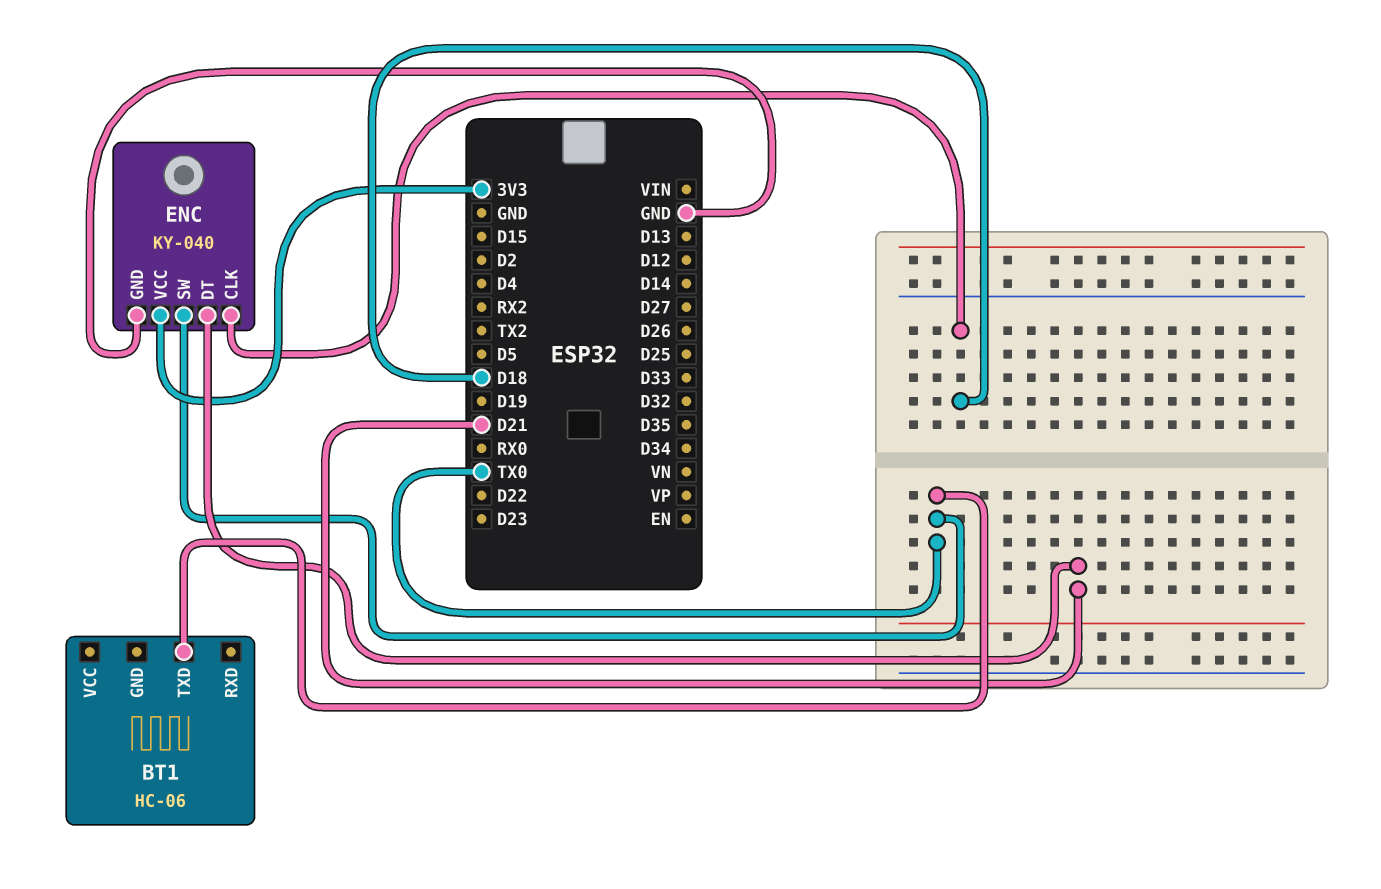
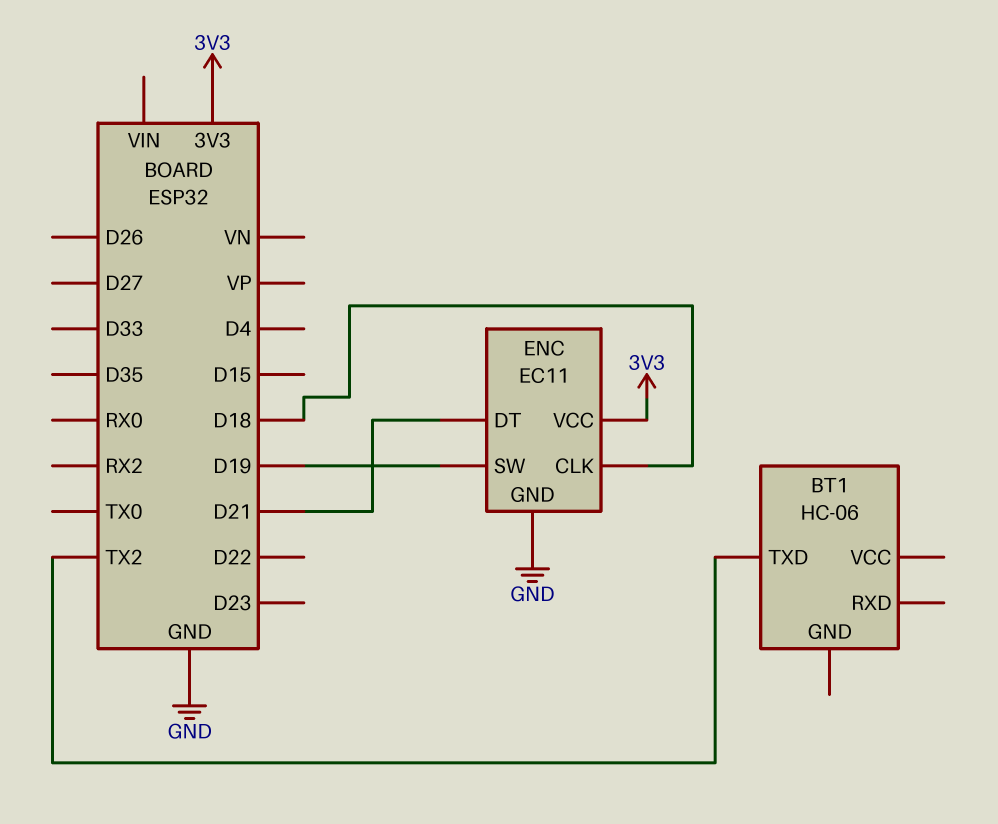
BT1 pin TXD: TX0 -> TX2
ENC: KY-040 -> EC11
ENC pin SW: TX0 -> D19

